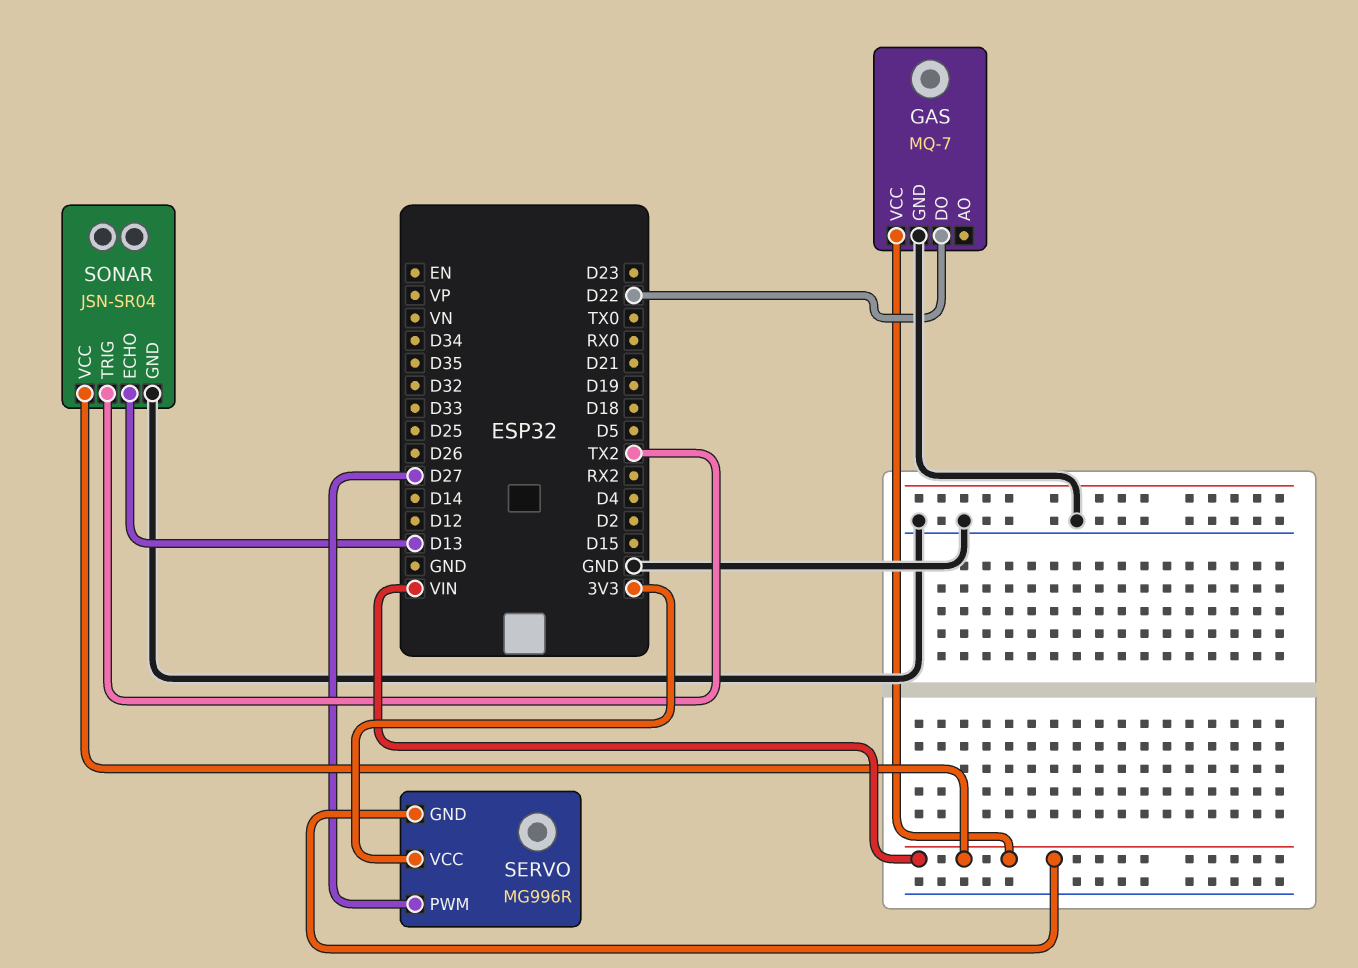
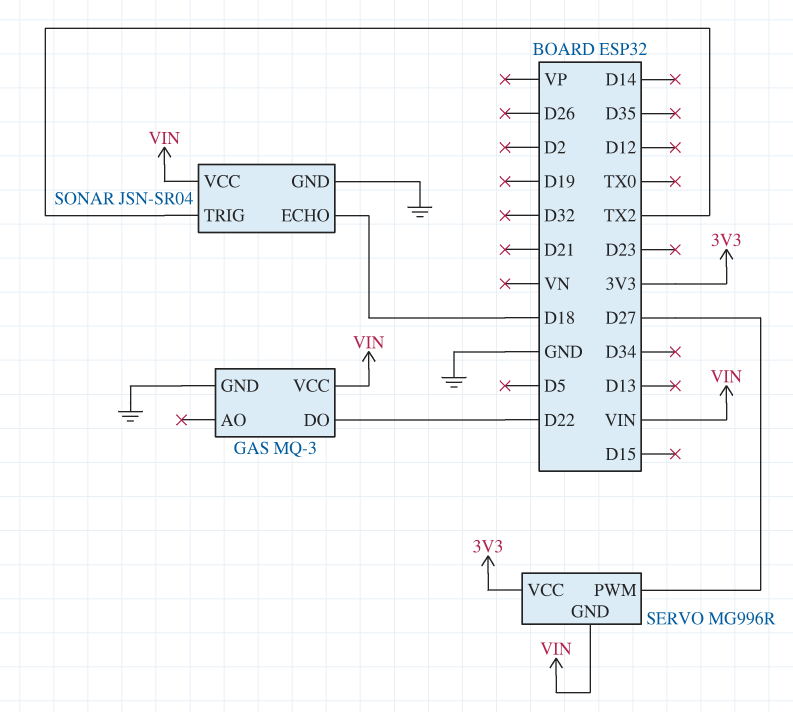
GAS: MQ-7 -> MQ-3
SONAR pin ECHO: D13 -> D18

